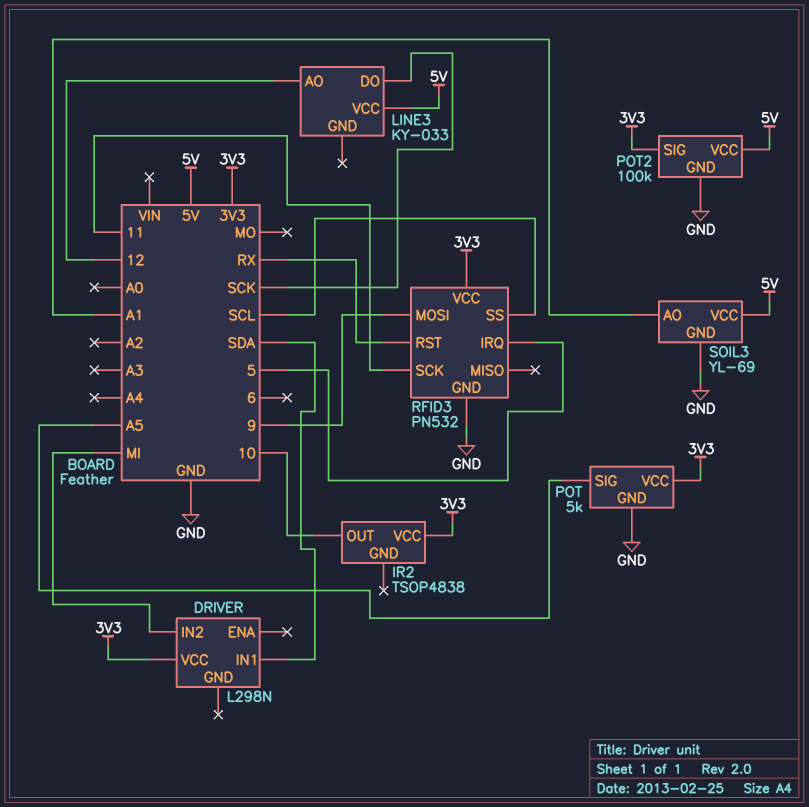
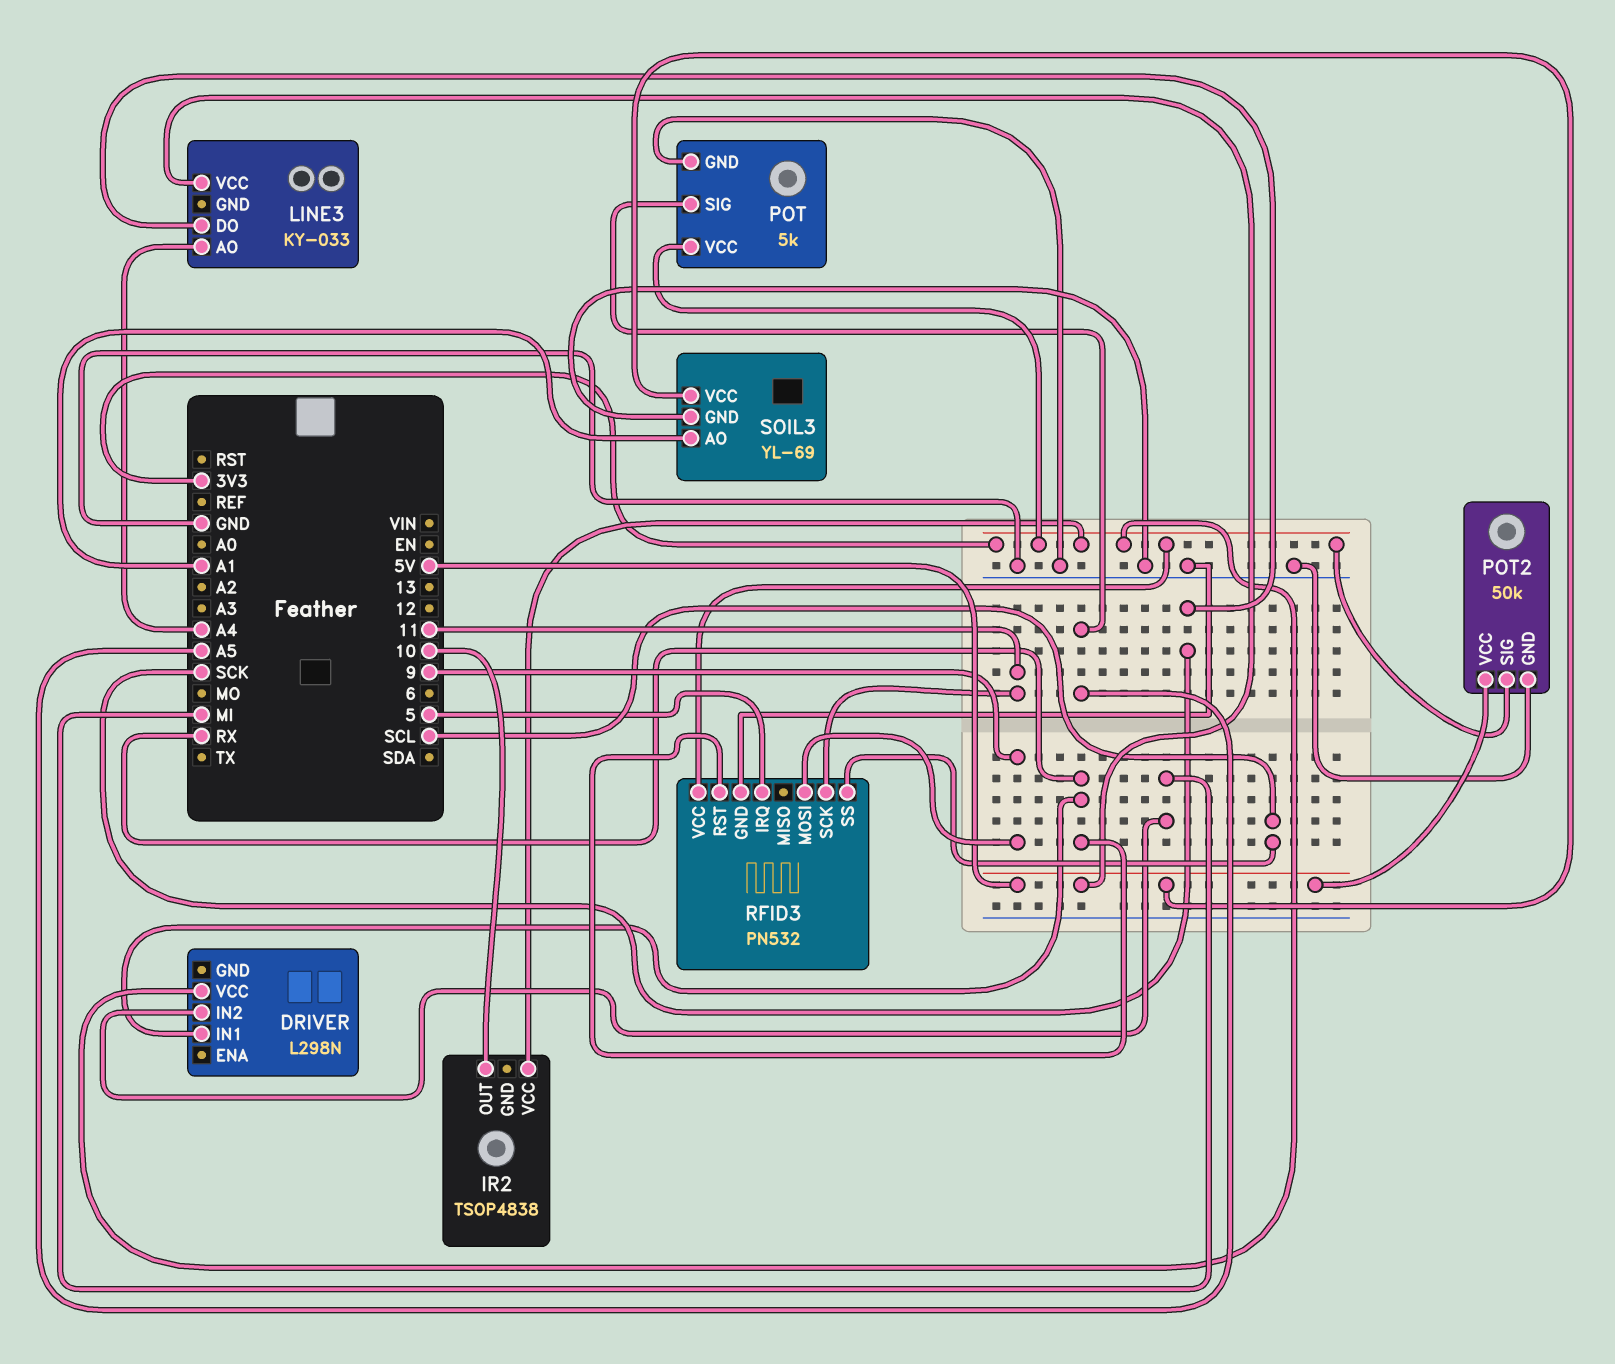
DRIVER pin IN1: SDA -> RX
LINE3 pin AO: 12 -> A4
POT2: 100k -> 50k

